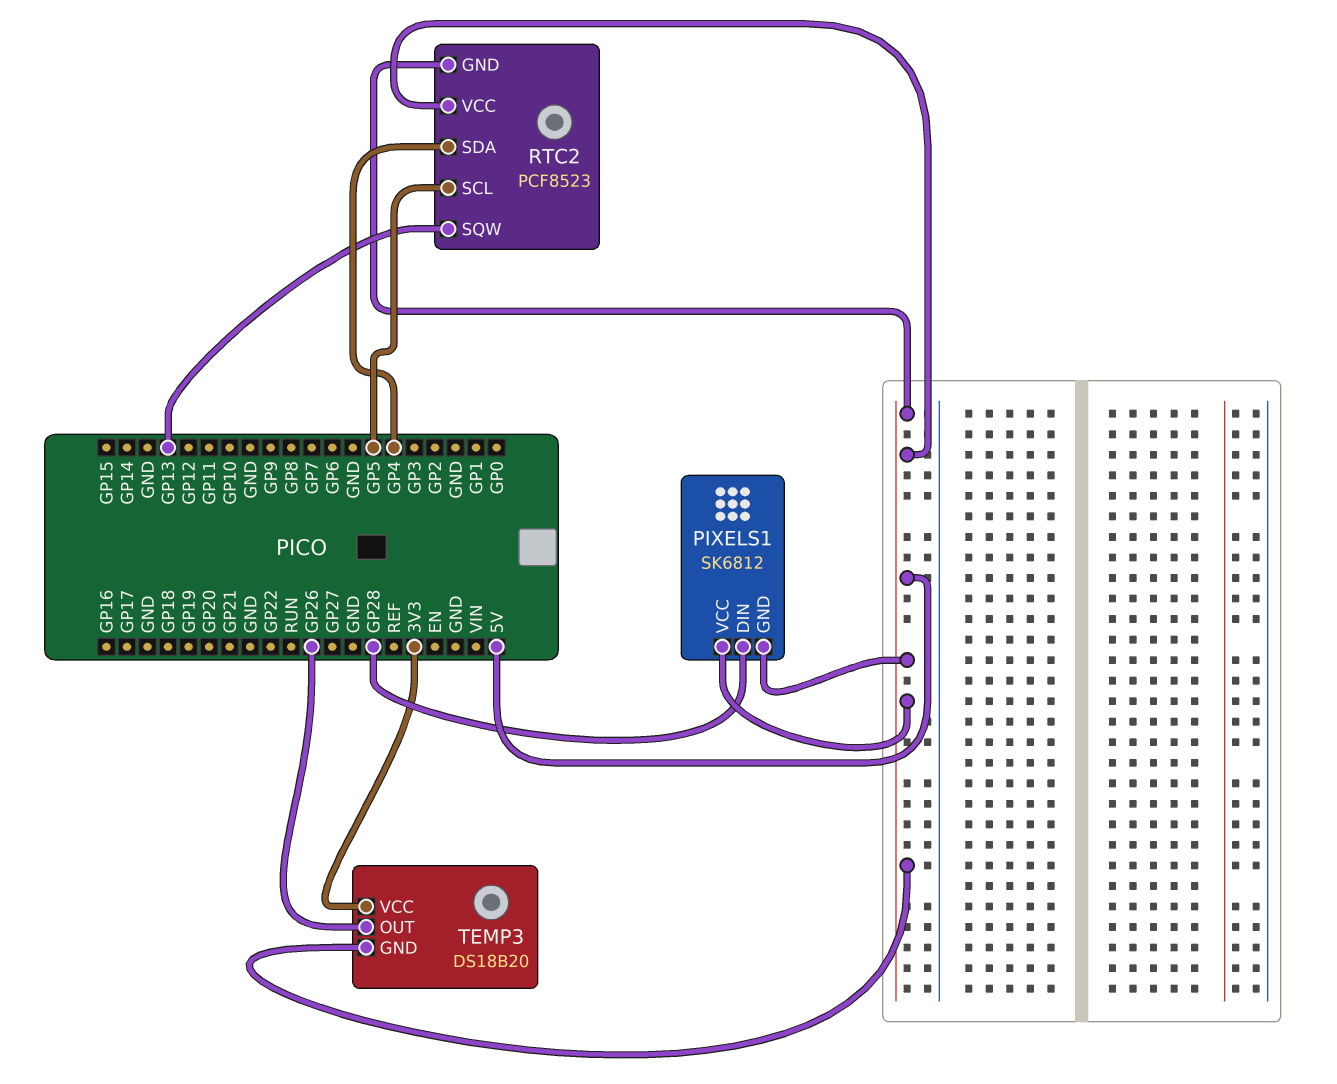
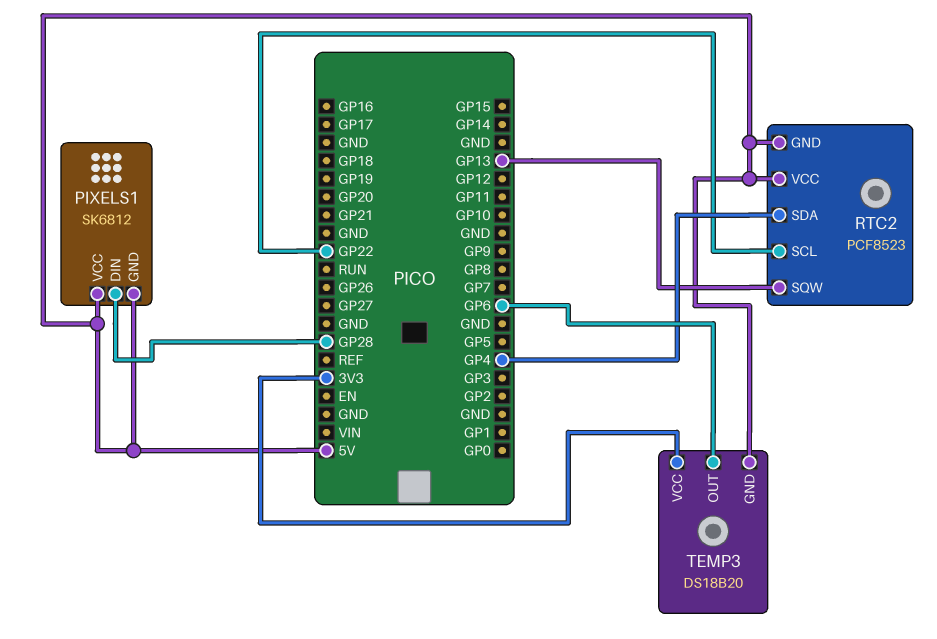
RTC2 pin SCL: GP5 -> GP22
TEMP3 pin OUT: GP26 -> GP6

